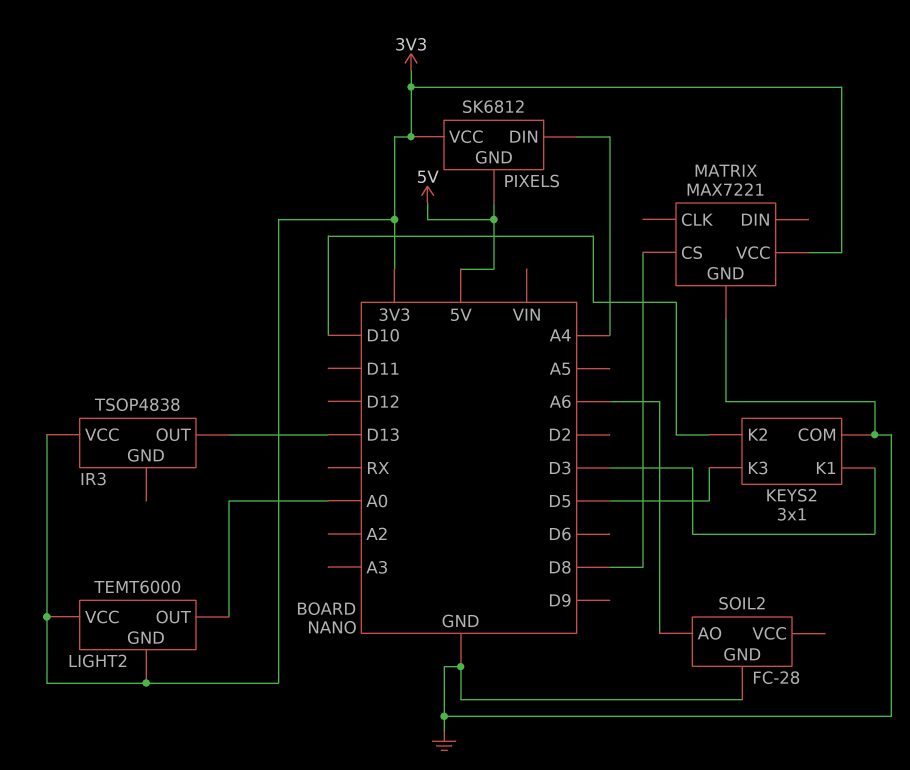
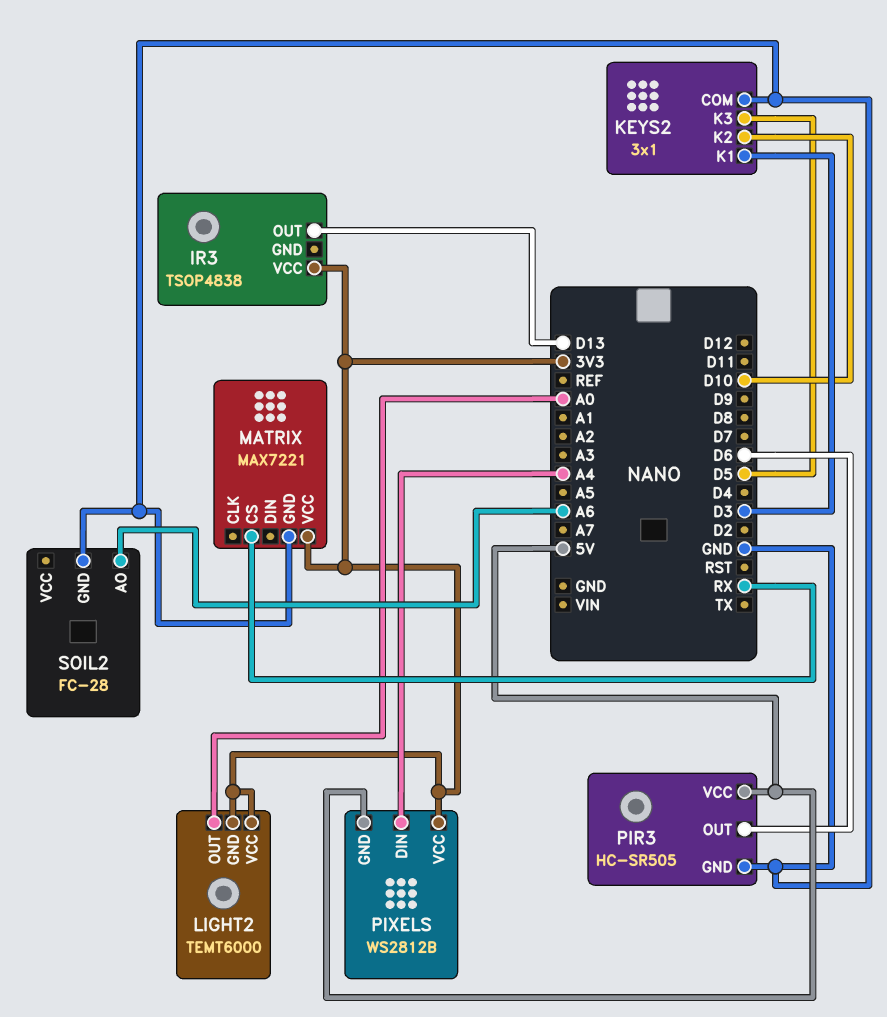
MATRIX pin CS: D8 -> RX
PIR3: none -> HC-SR505
PIR3 pin GND: none -> GND
PIR3 pin OUT: none -> D6
PIR3 pin VCC: none -> 5V
PIXELS: SK6812 -> WS2812B

